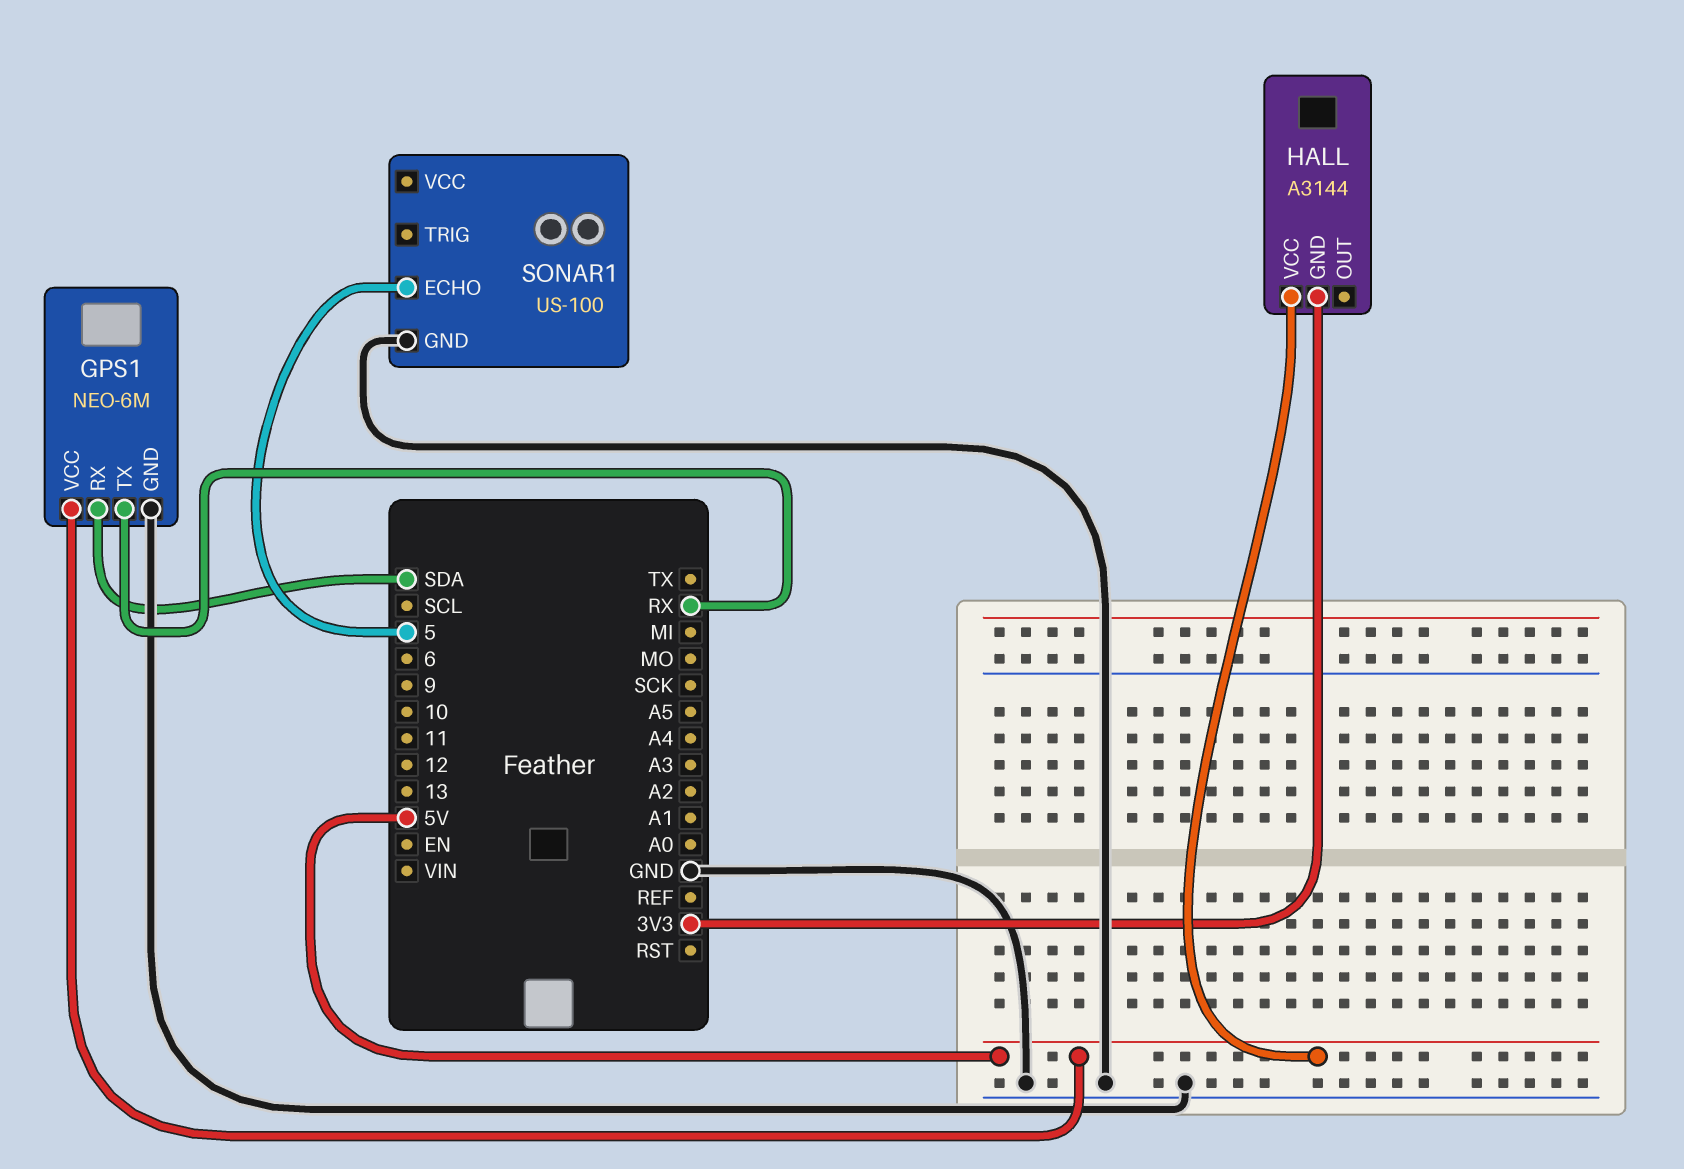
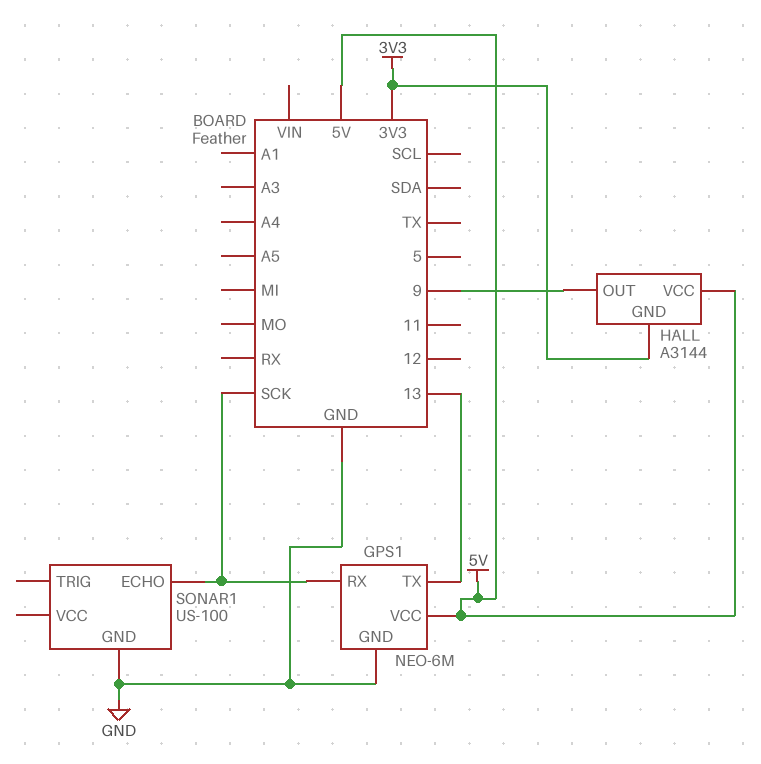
GPS1 pin RX: SDA -> SCK
GPS1 pin TX: RX -> 13
HALL pin OUT: none -> 9
SONAR1 pin ECHO: 5 -> SCK

